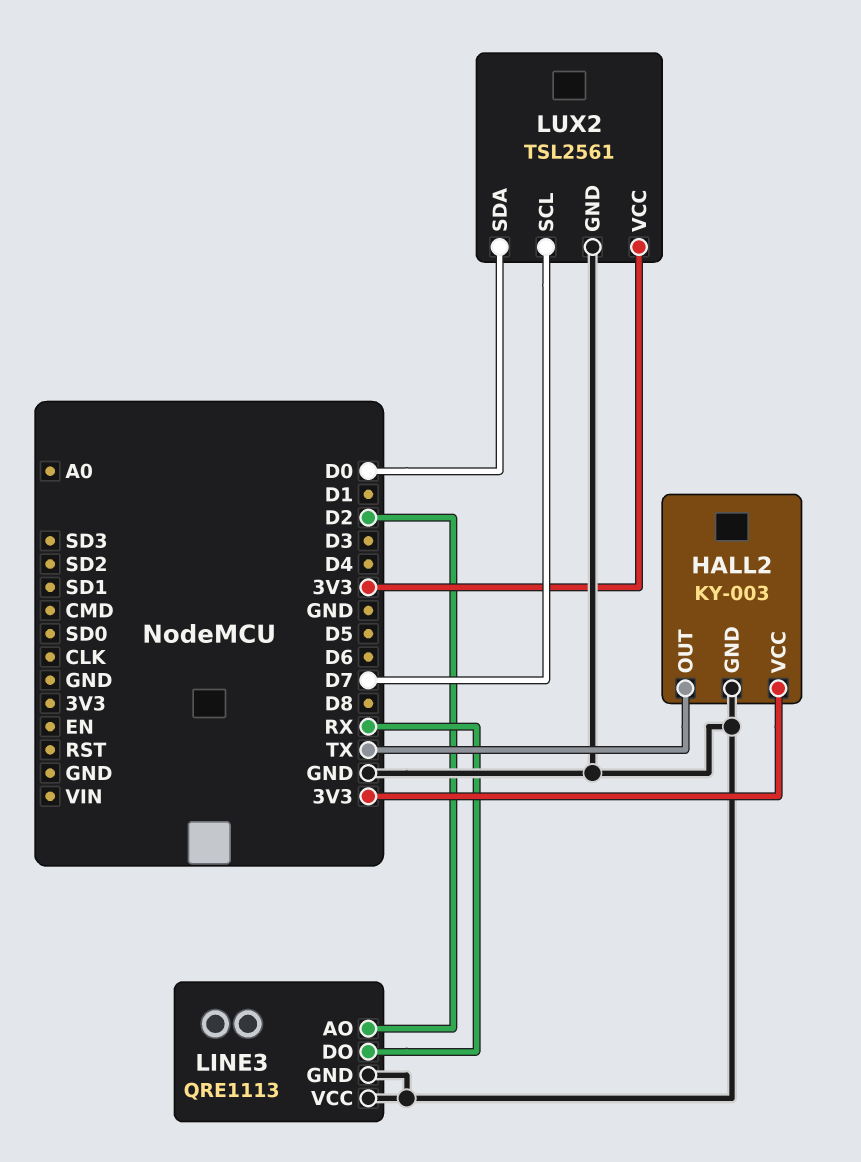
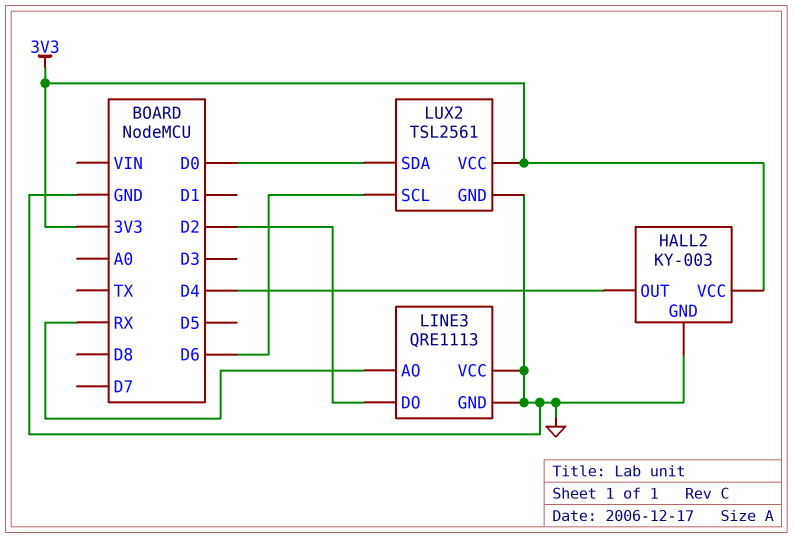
HALL2 pin OUT: TX -> D4
LINE3 pin AO: D2 -> RX
LINE3 pin DO: RX -> D2
LUX2 pin SCL: D7 -> D6

